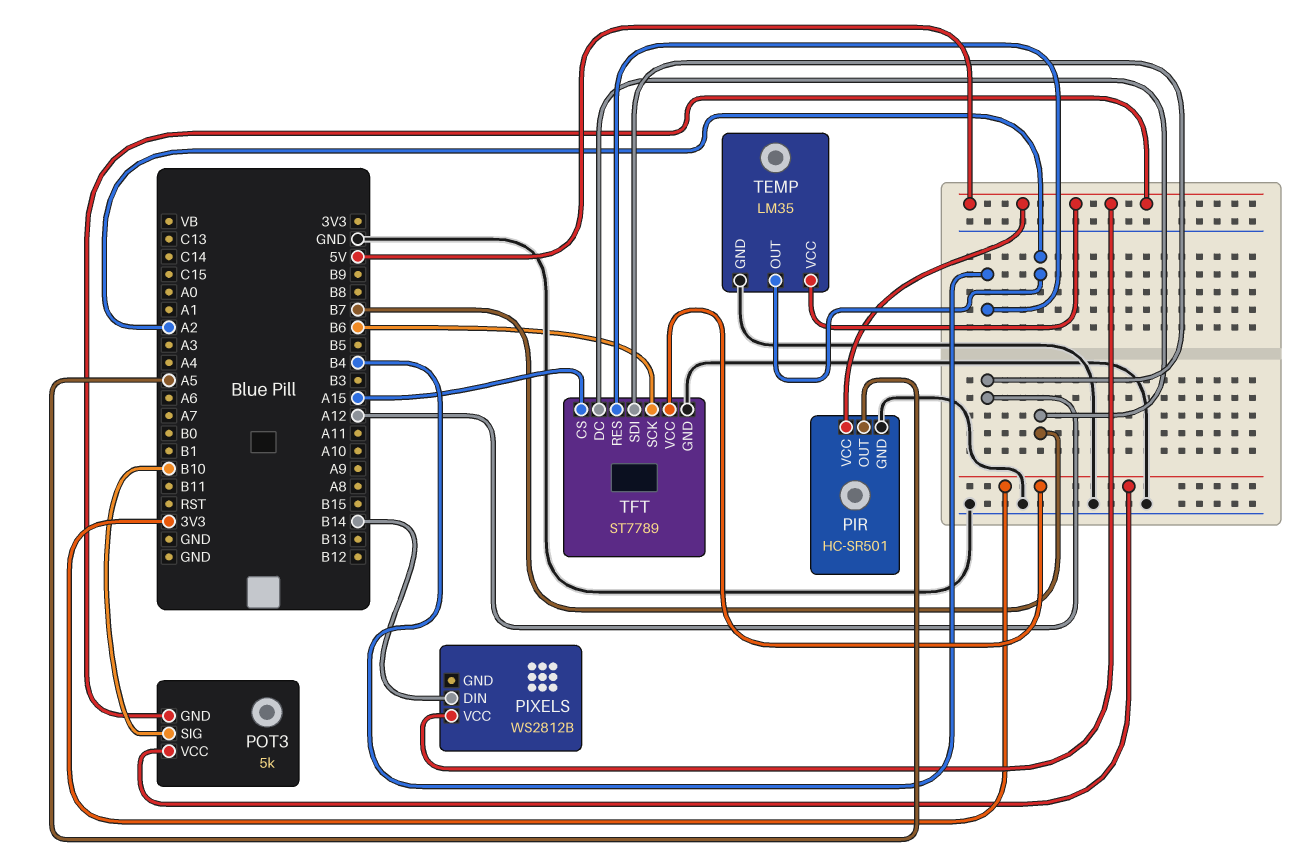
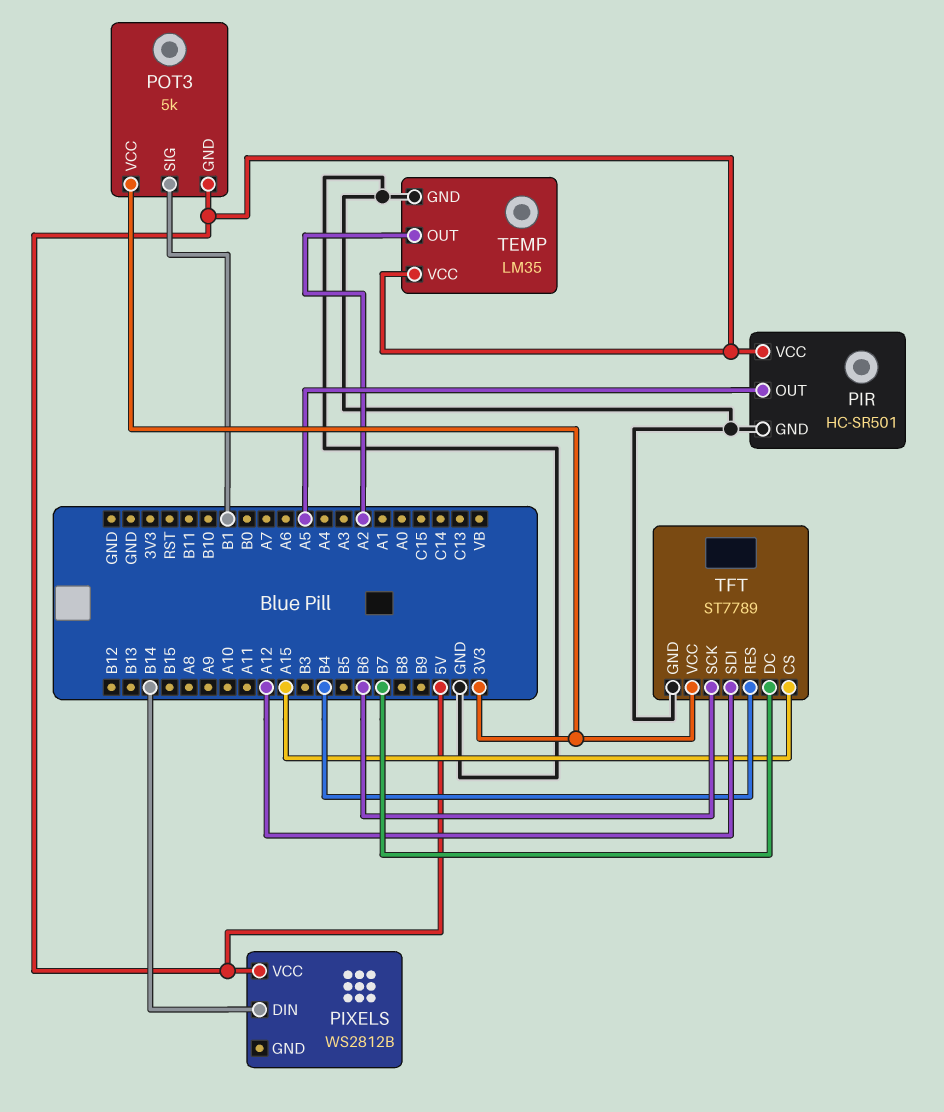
POT3 pin SIG: B10 -> B1

